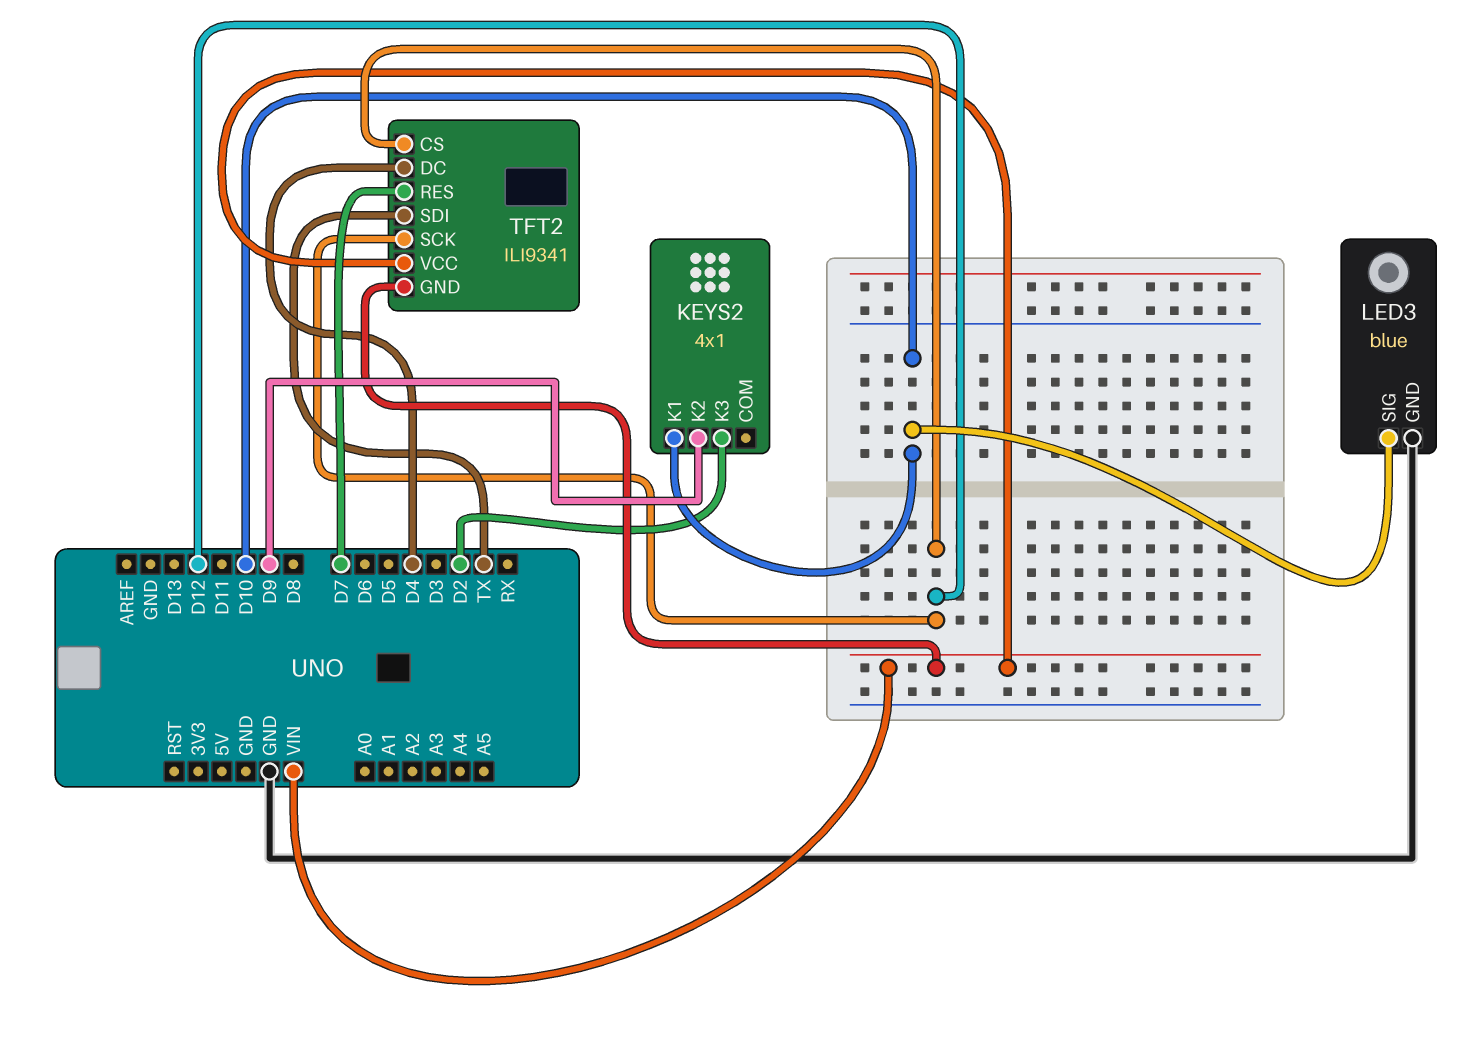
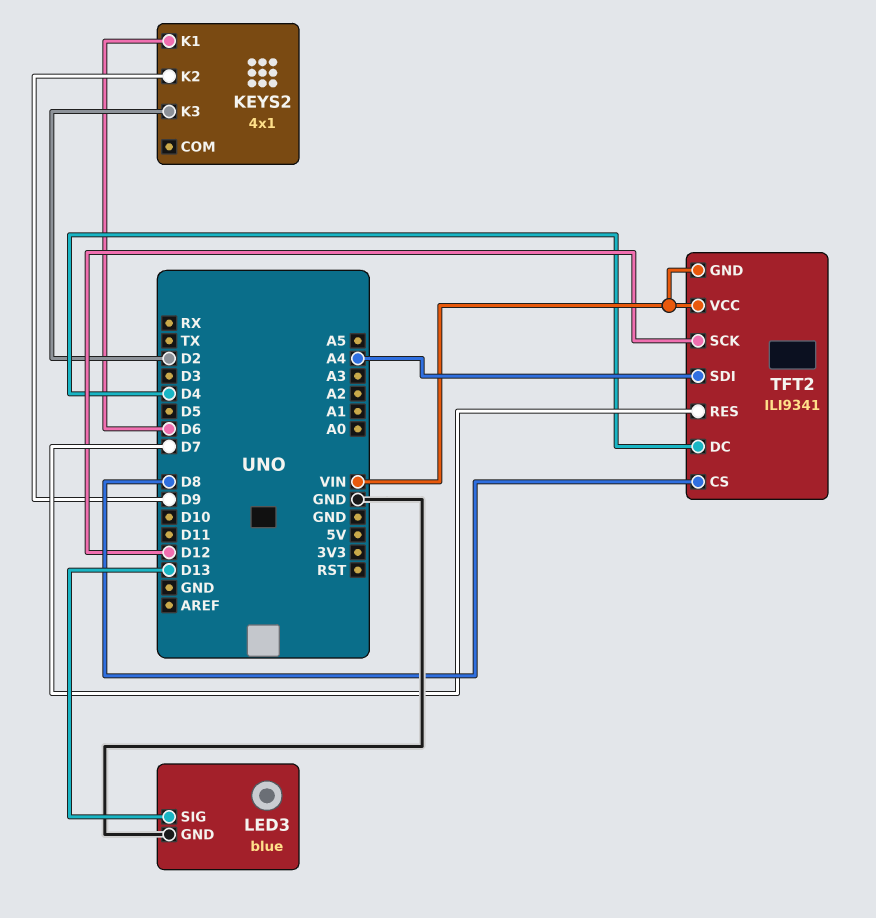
KEYS2 pin K1: D10 -> D6
LED3 pin SIG: D10 -> D13
TFT2 pin CS: D12 -> D8
TFT2 pin SDI: TX -> A4

